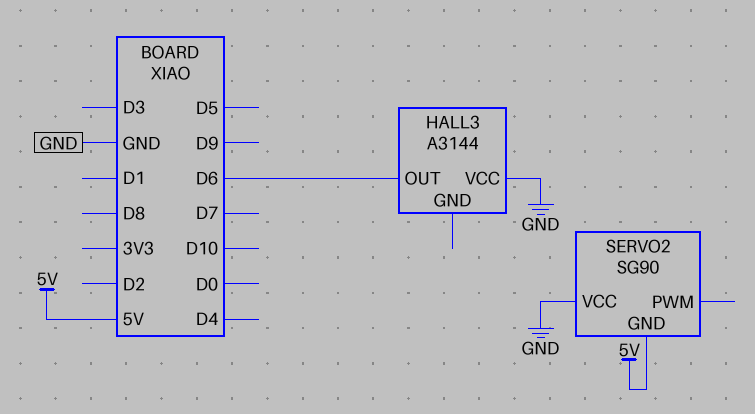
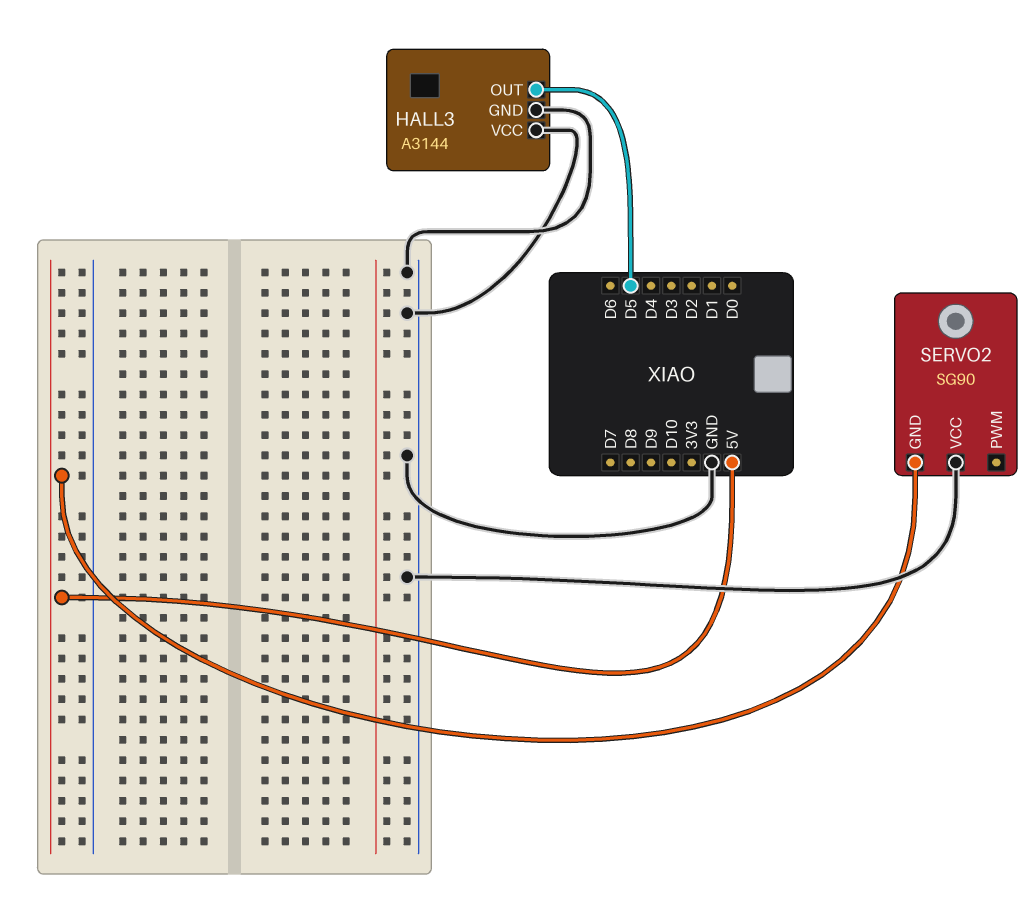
HALL3 pin GND: none -> GND
HALL3 pin OUT: D6 -> D5

